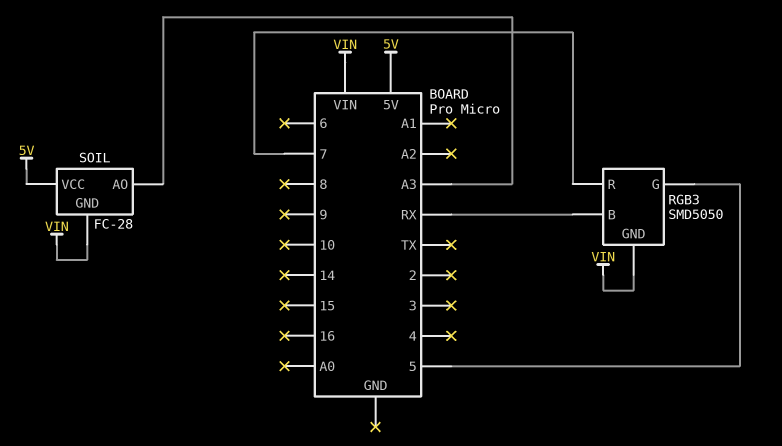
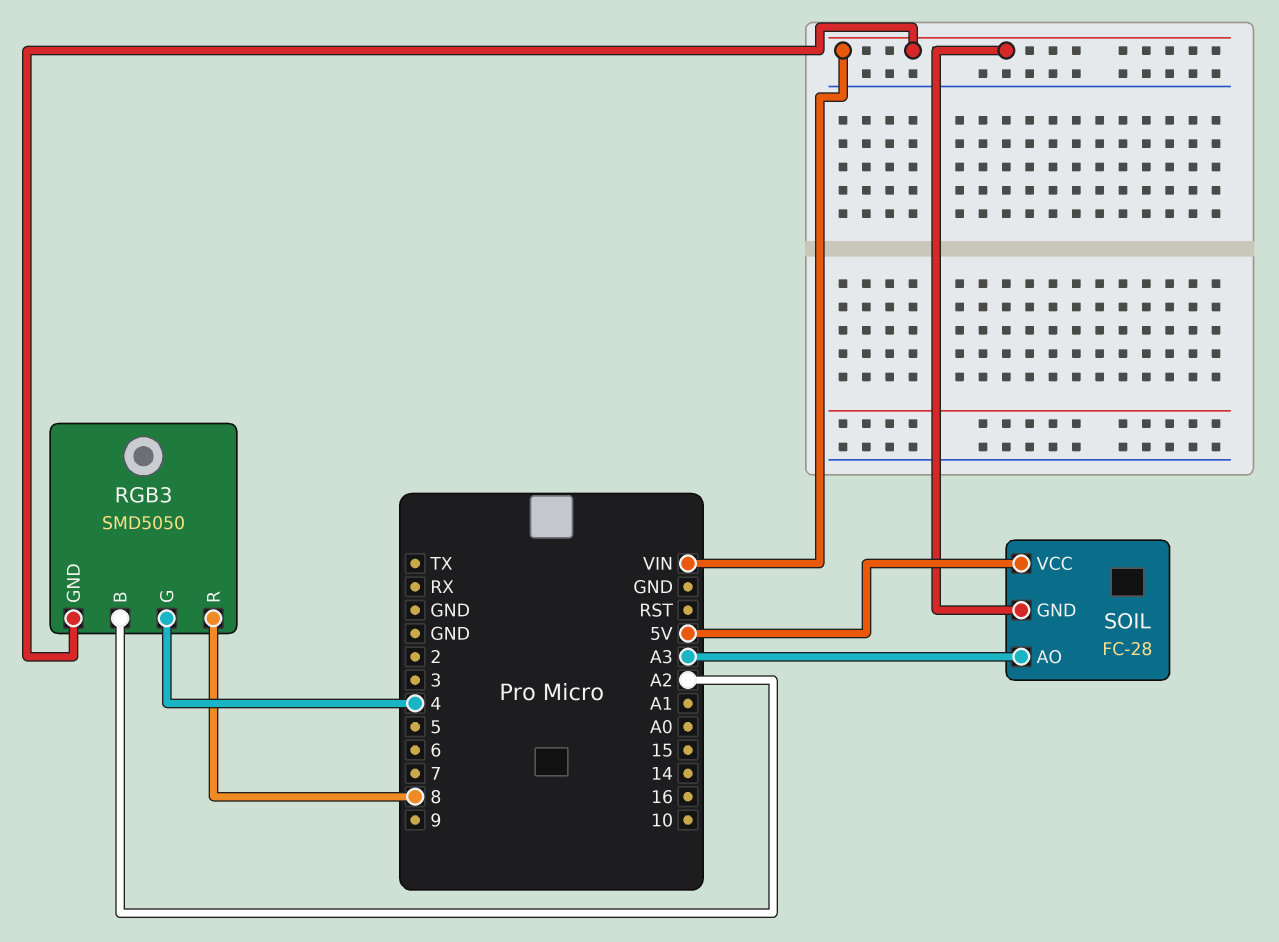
RGB3 pin B: RX -> A2
RGB3 pin G: 5 -> 4
RGB3 pin R: 7 -> 8

